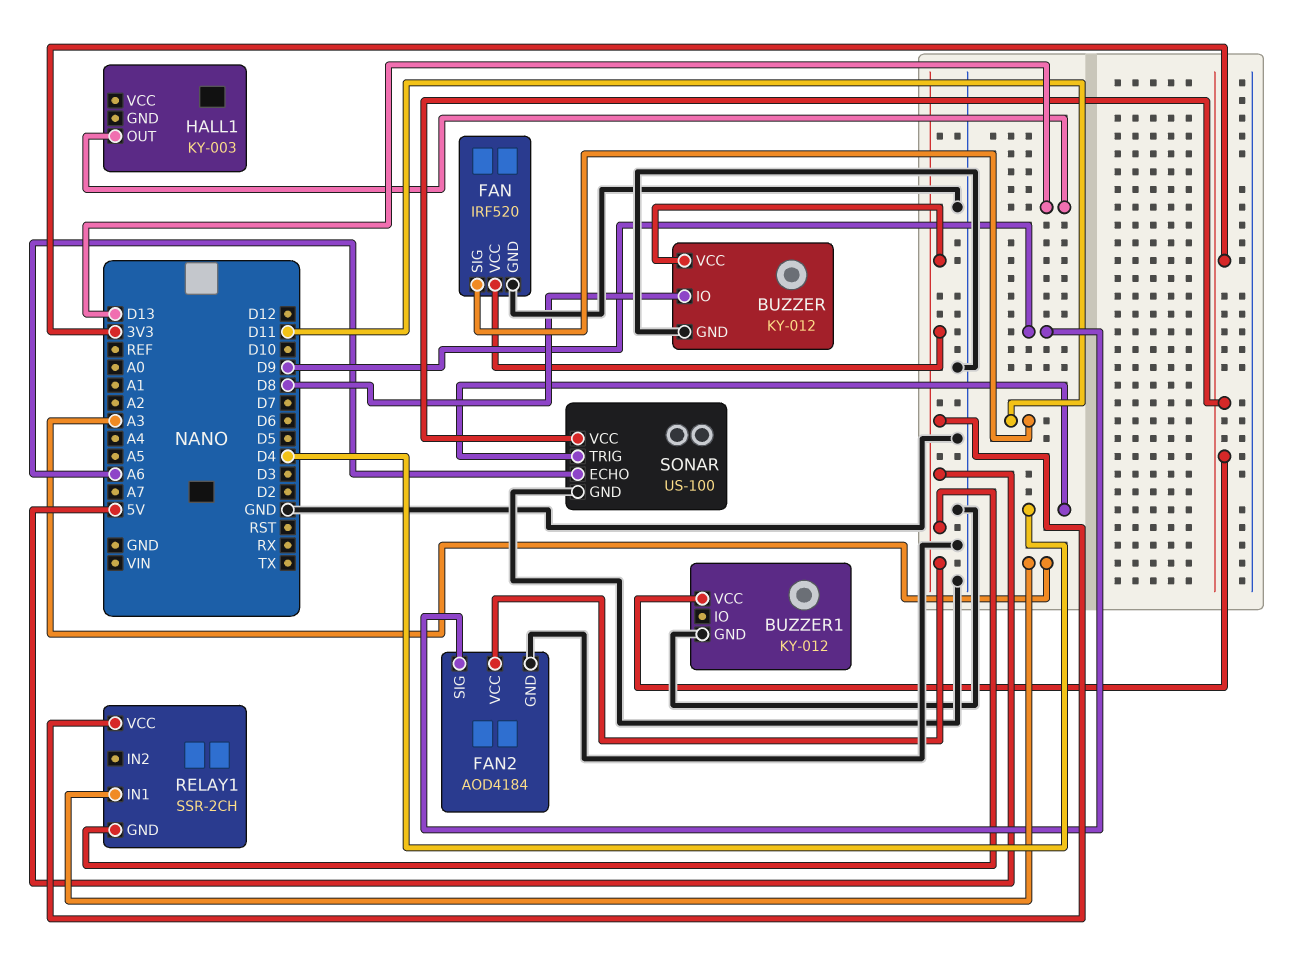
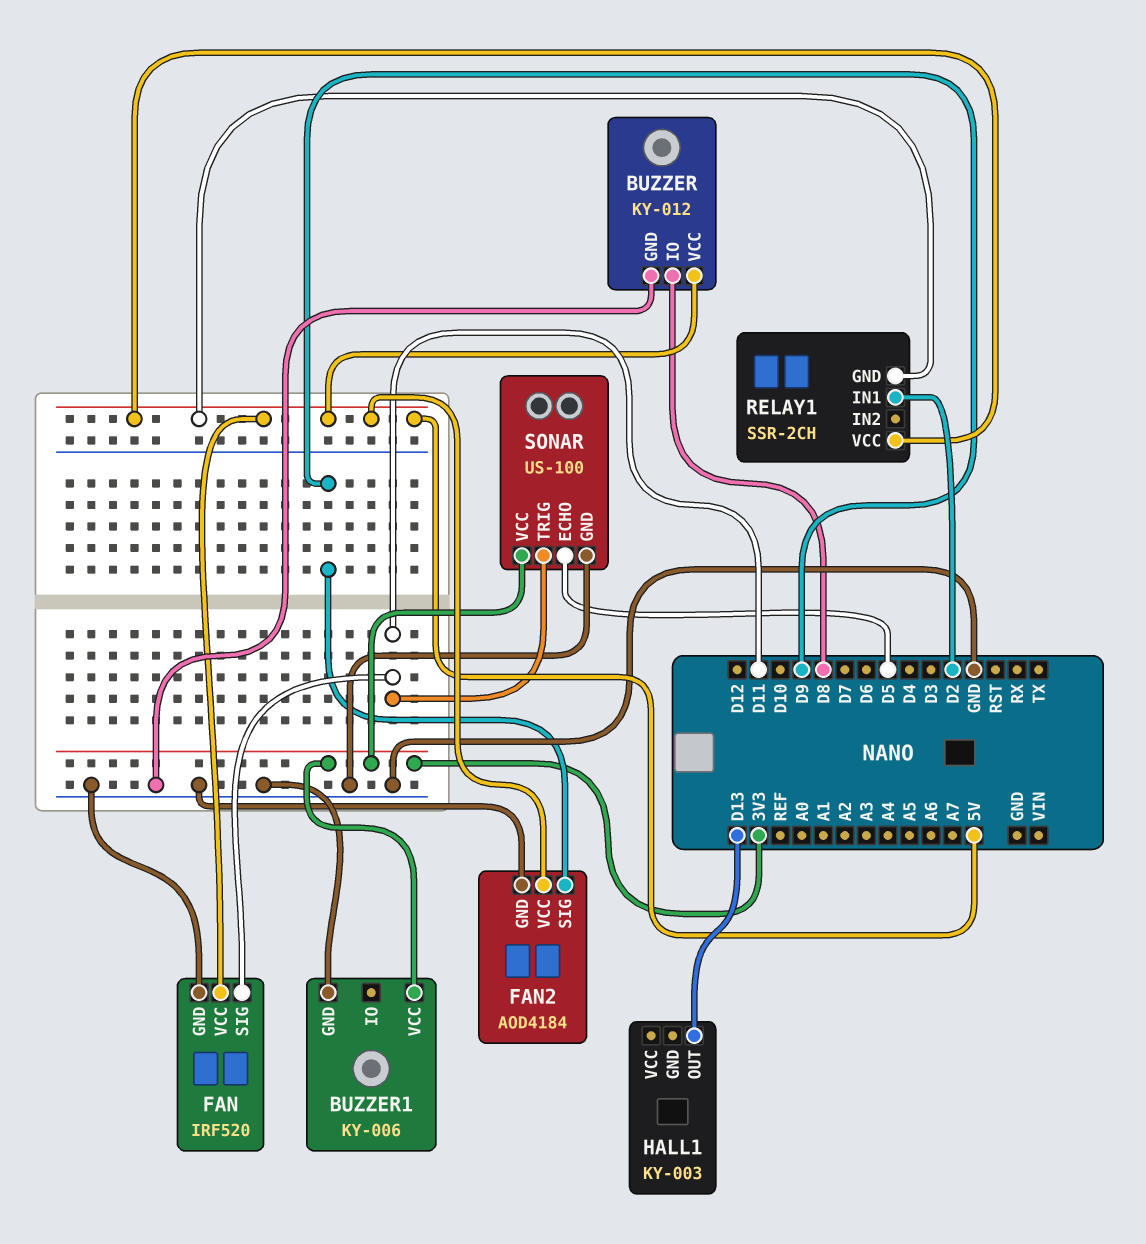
BUZZER1: KY-012 -> KY-006
RELAY1 pin IN1: A3 -> D2
SONAR pin ECHO: A6 -> D5
SONAR pin TRIG: D4 -> D11

